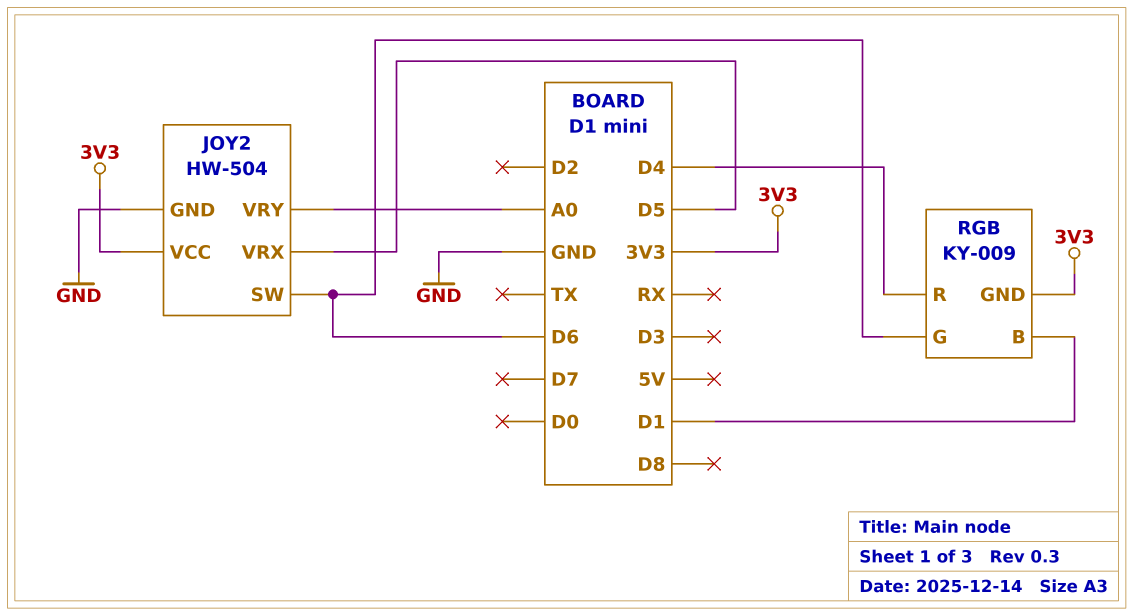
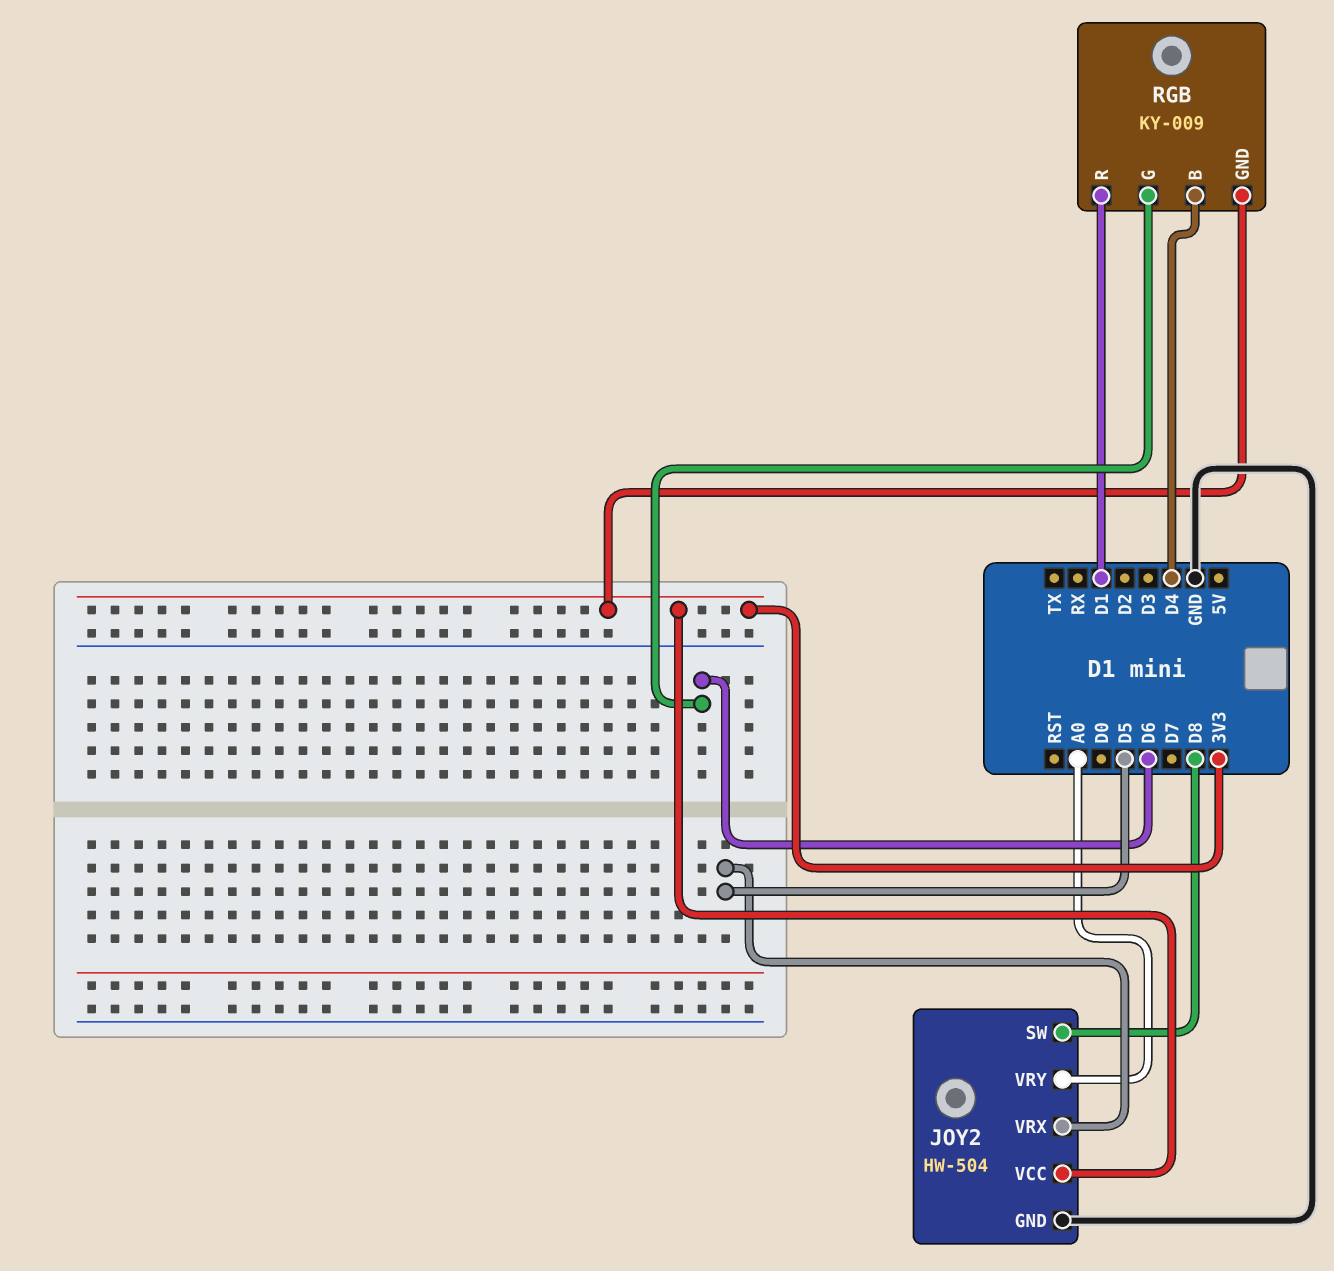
JOY2 pin SW: D6 -> D8
RGB pin B: D1 -> D4
RGB pin R: D4 -> D1

